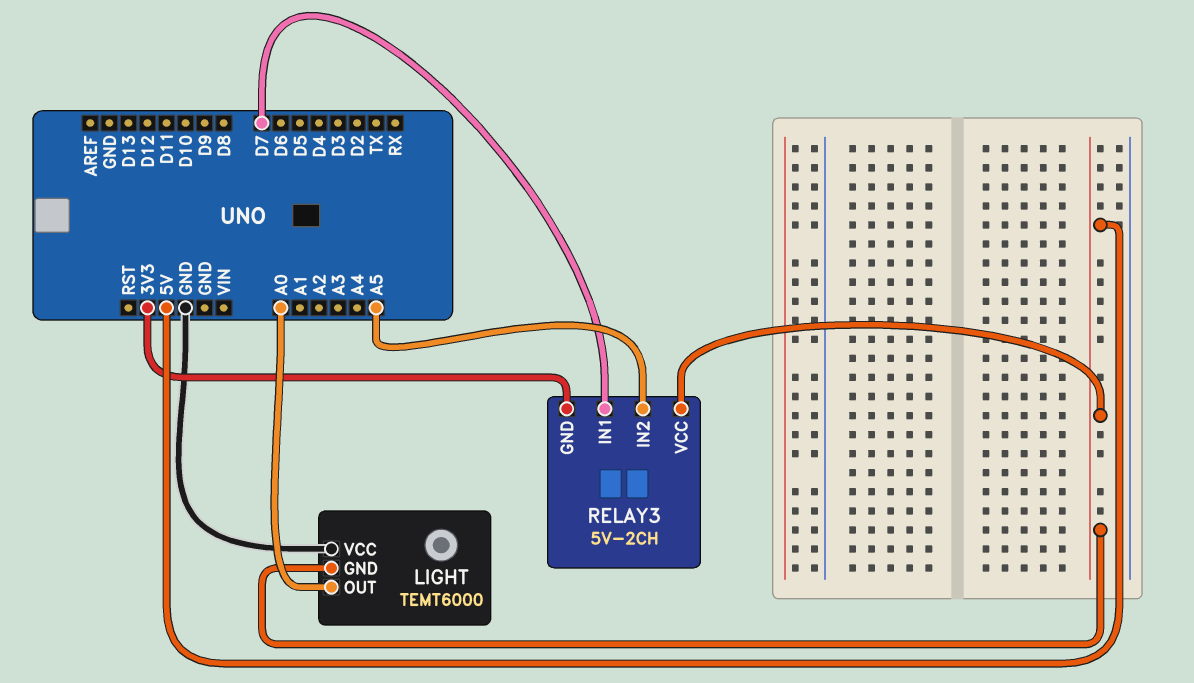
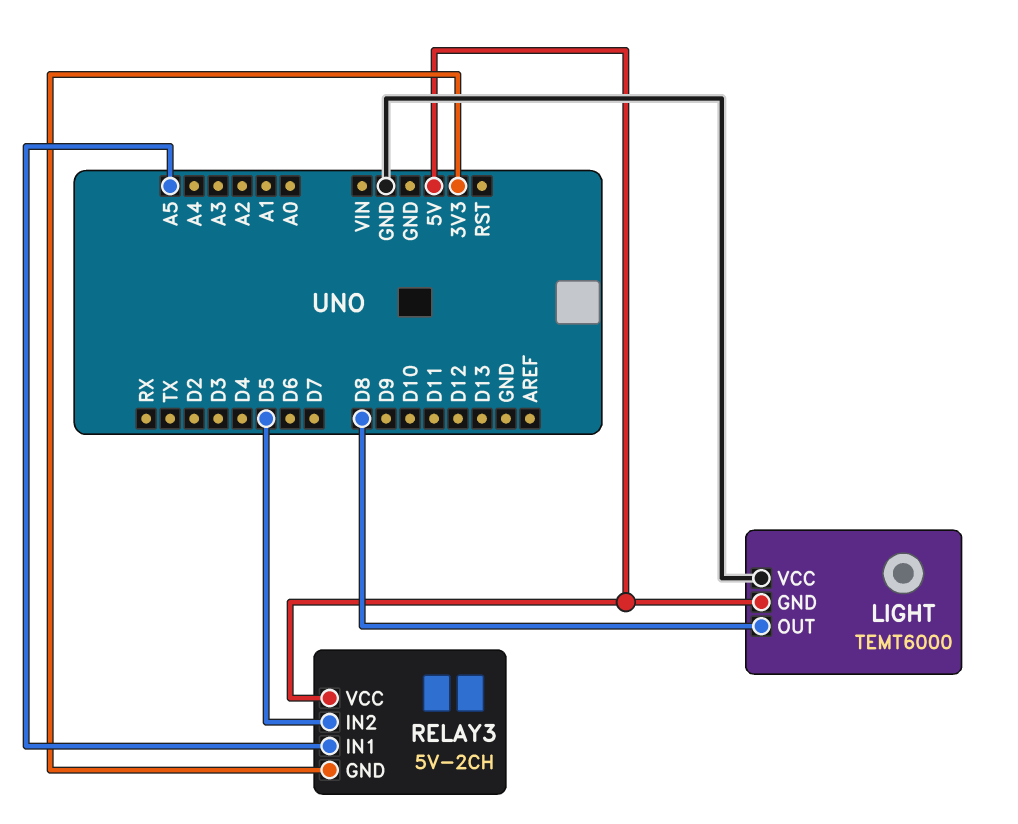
LIGHT pin OUT: A0 -> D8
RELAY3 pin IN1: D7 -> A5
RELAY3 pin IN2: A5 -> D5

